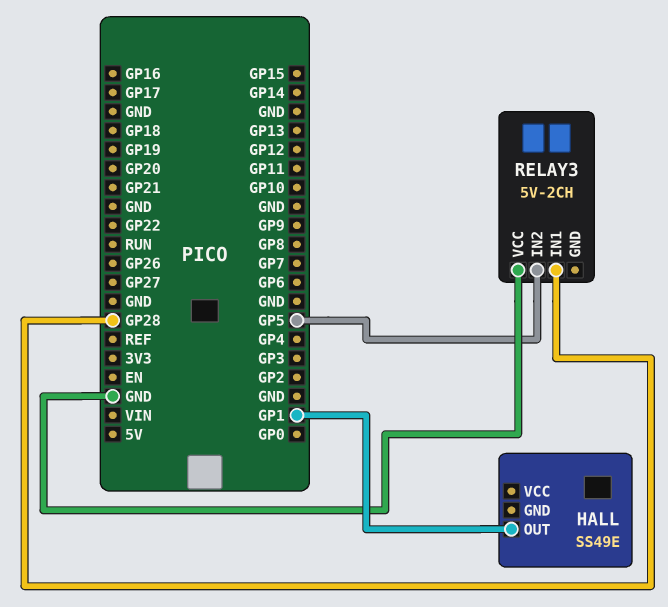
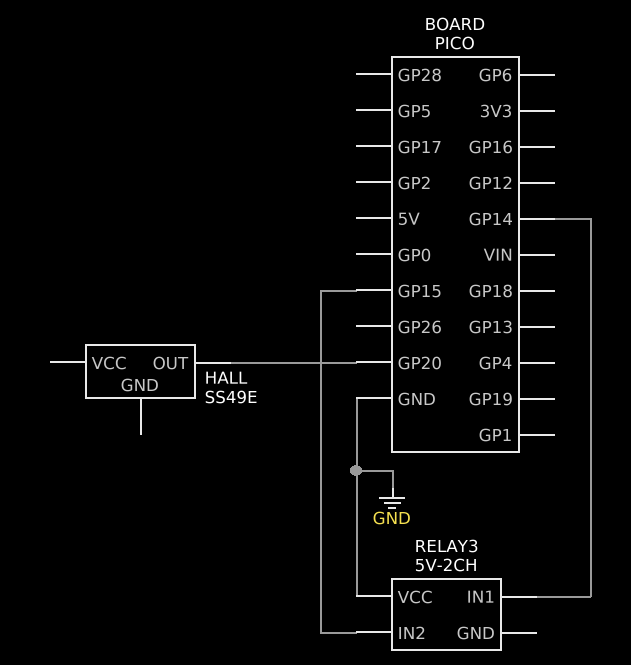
HALL pin OUT: GP1 -> GP20
RELAY3 pin IN1: GP28 -> GP14
RELAY3 pin IN2: GP5 -> GP15

